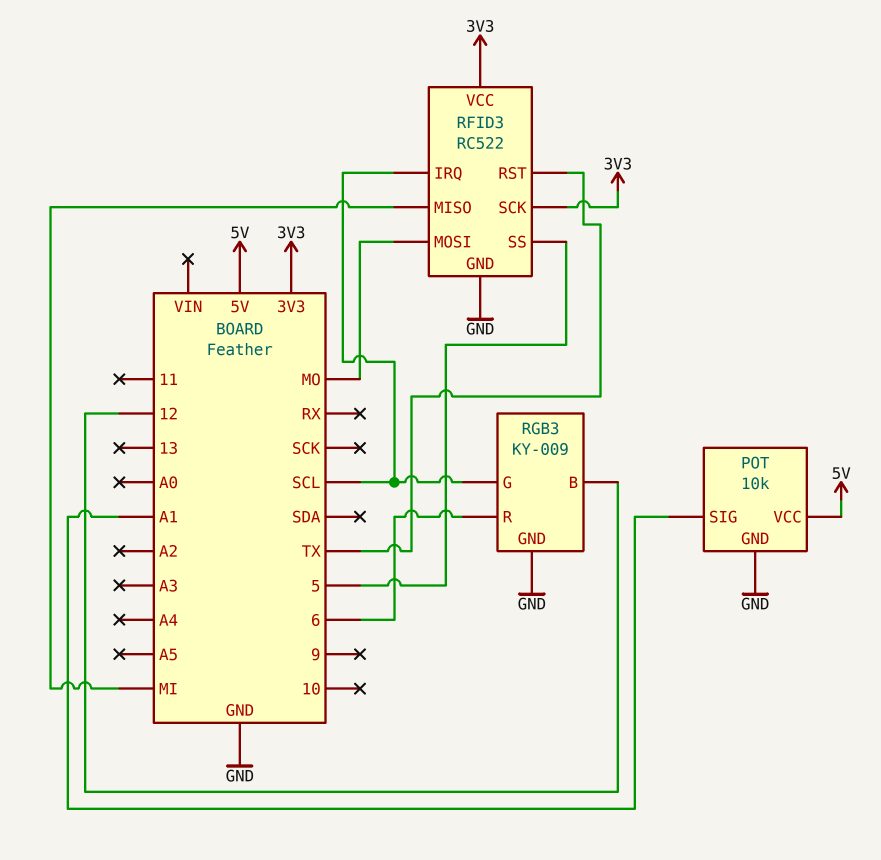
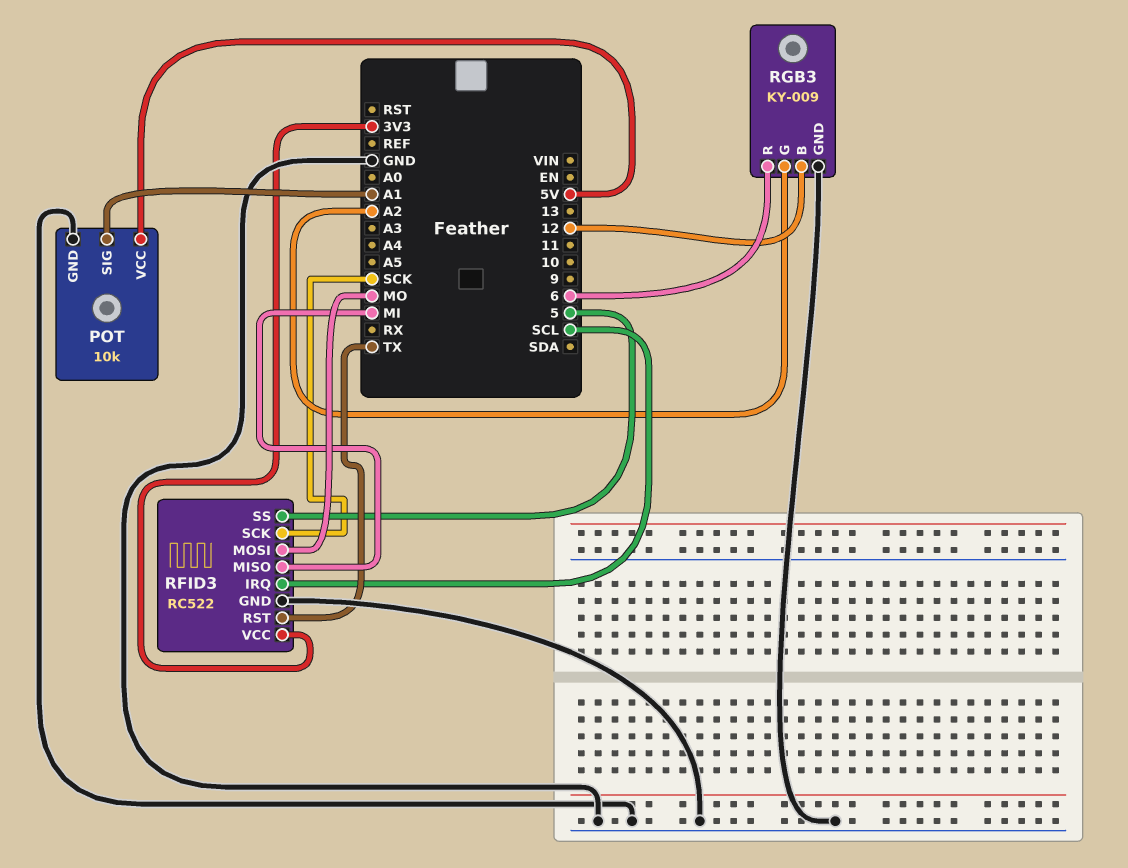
RFID3 pin SCK: 3V3 -> SCK
RGB3 pin G: SCL -> A2

